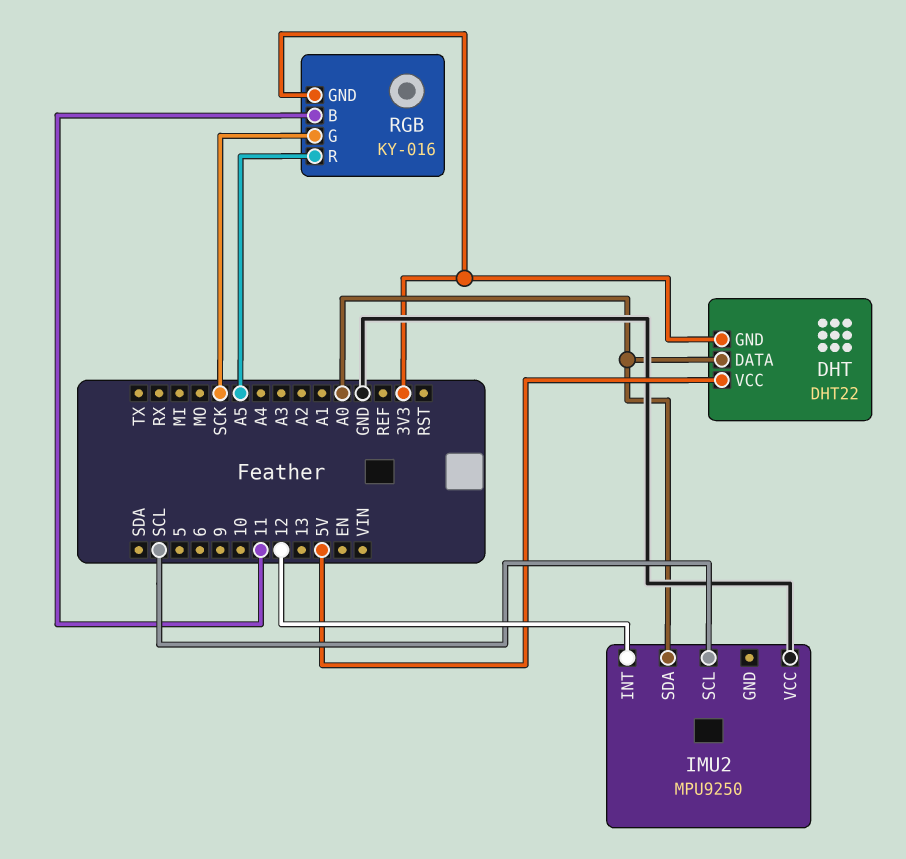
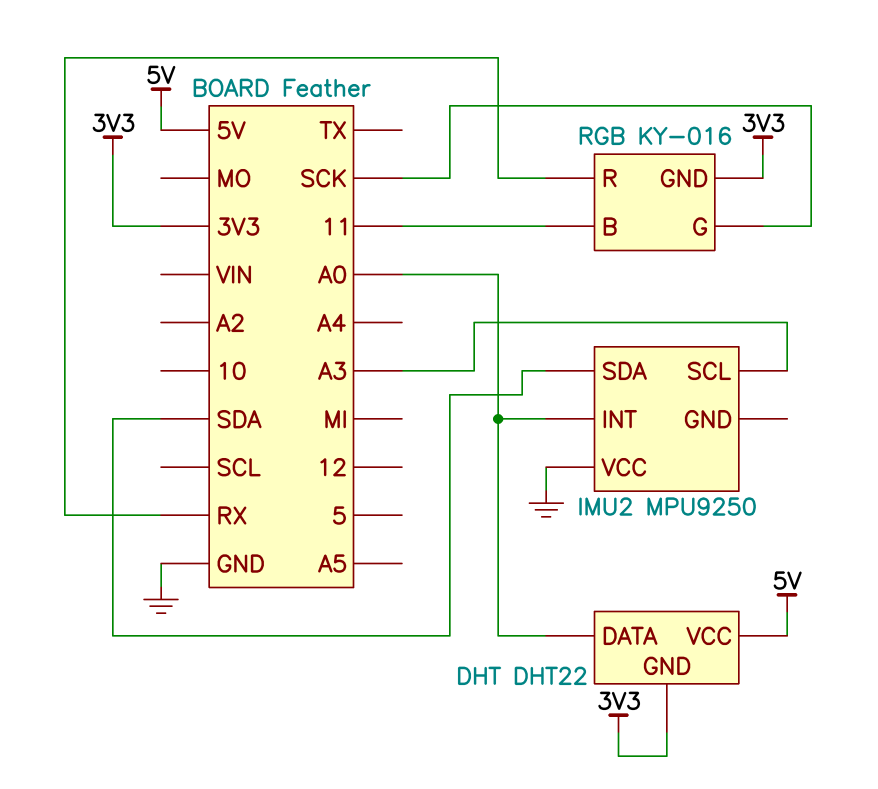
IMU2 pin INT: 12 -> A0
IMU2 pin SCL: SCL -> A3
IMU2 pin SDA: A0 -> SDA
RGB pin R: A5 -> RX

